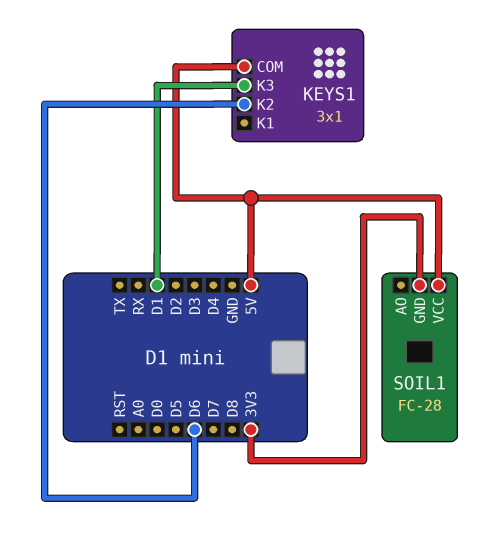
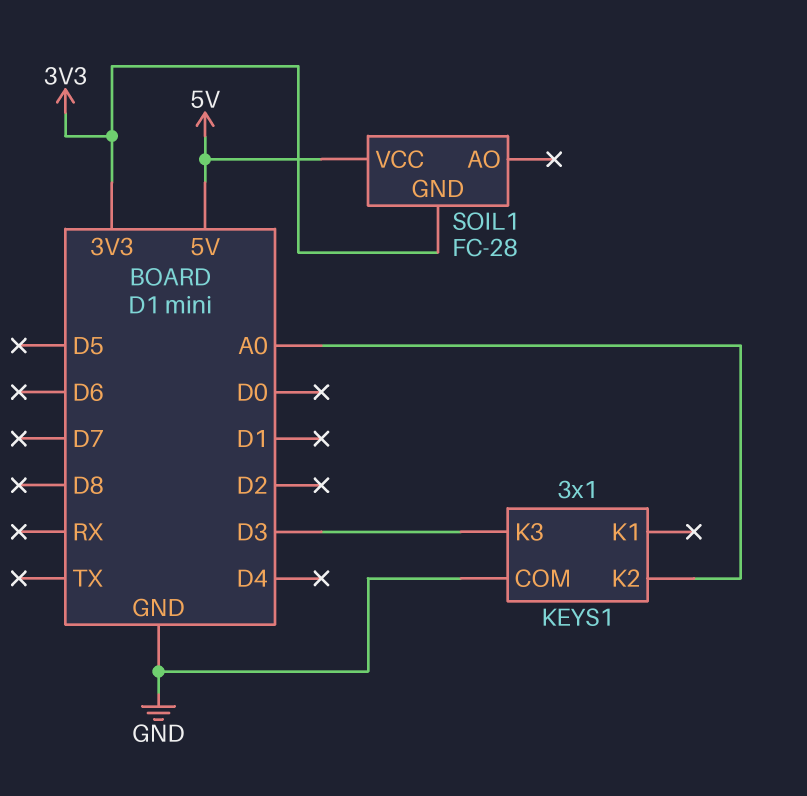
KEYS1 pin COM: 5V -> GND
KEYS1 pin K2: D6 -> A0
KEYS1 pin K3: D1 -> D3

